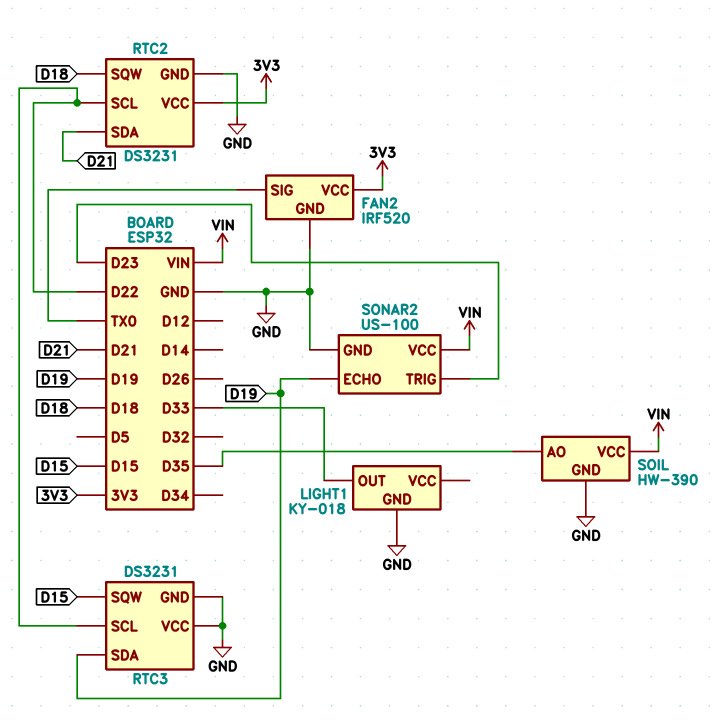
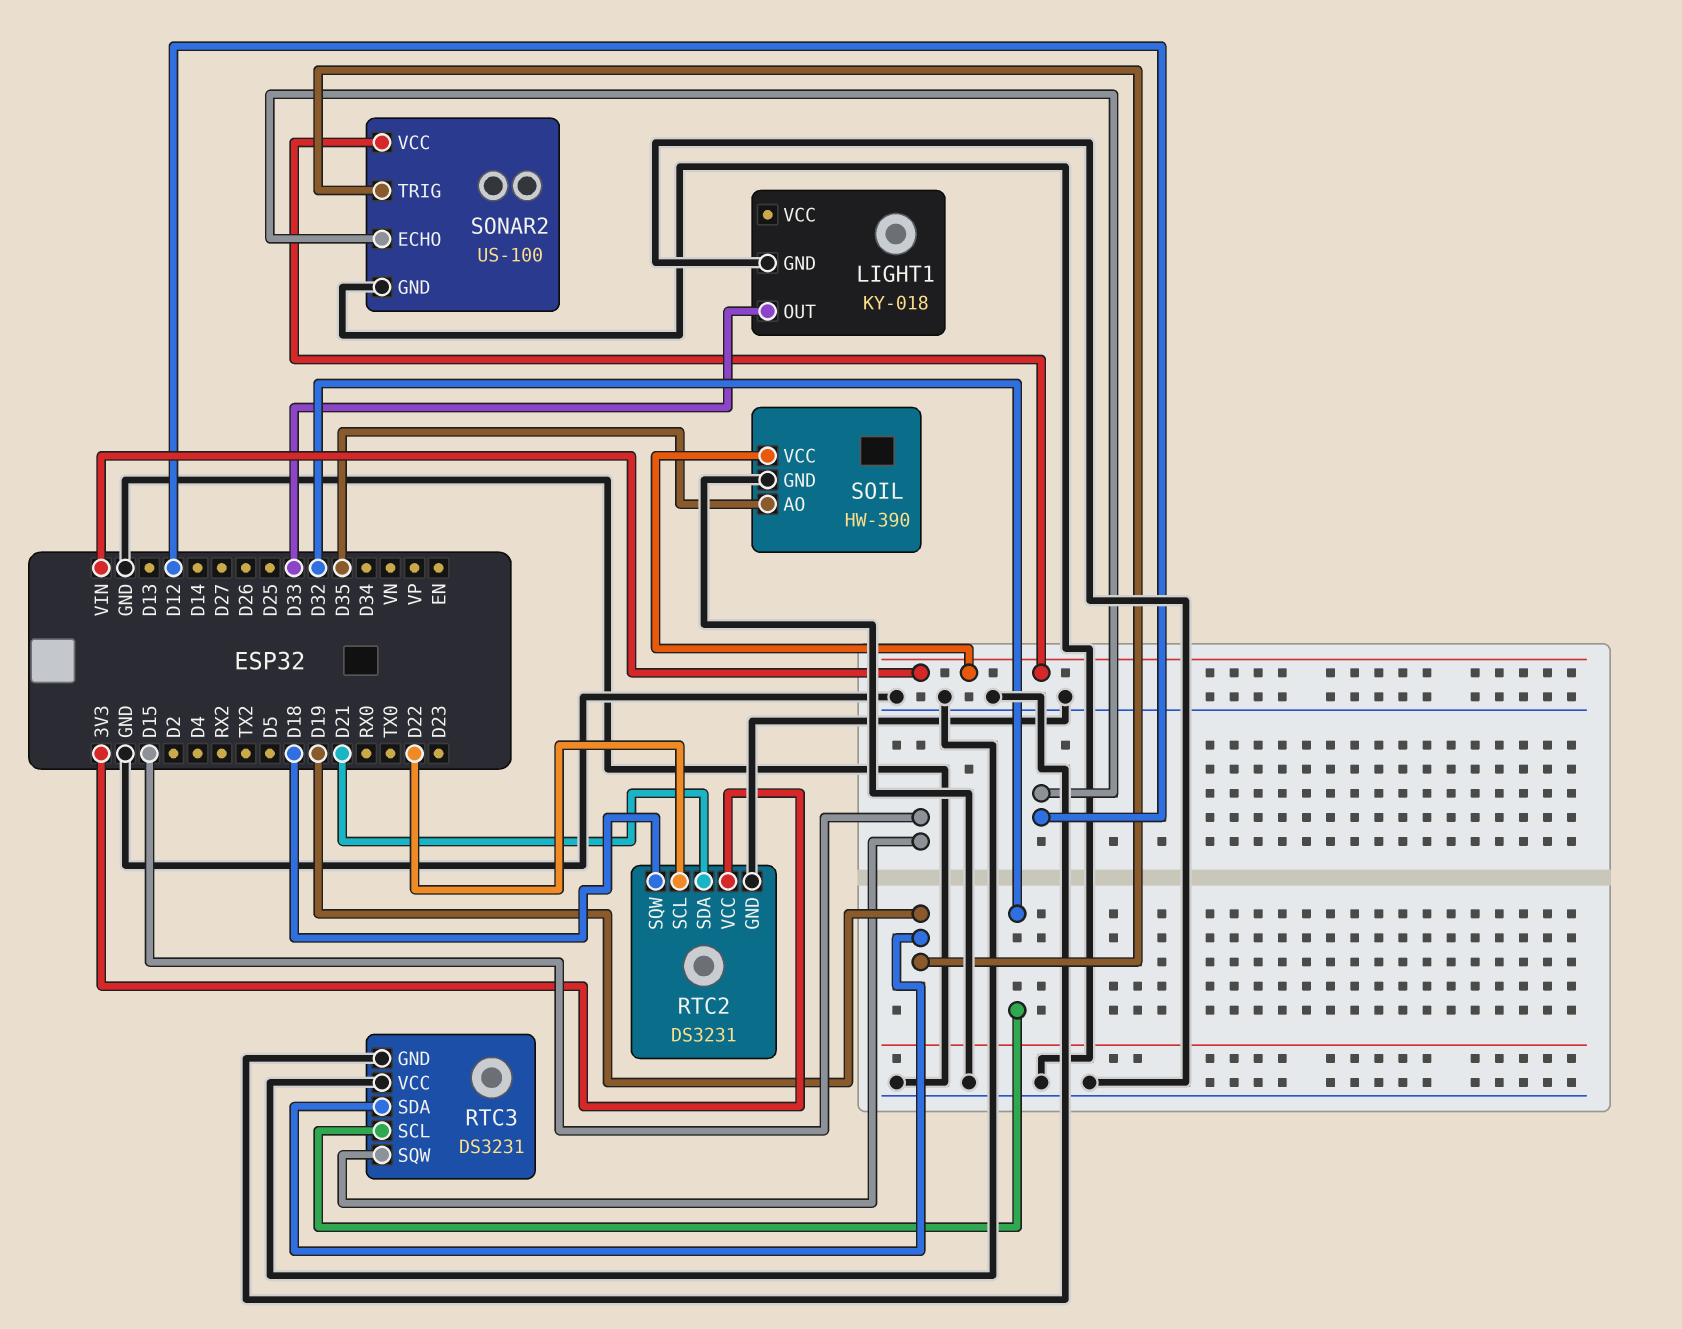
FAN2: IRF520 -> none
FAN2 pin GND: GND -> none
FAN2 pin SIG: TX0 -> none
FAN2 pin VCC: 3V3 -> none
RTC3 pin SCL: D22 -> D32
SONAR2 pin ECHO: D19 -> D12
SONAR2 pin TRIG: D23 -> D19

